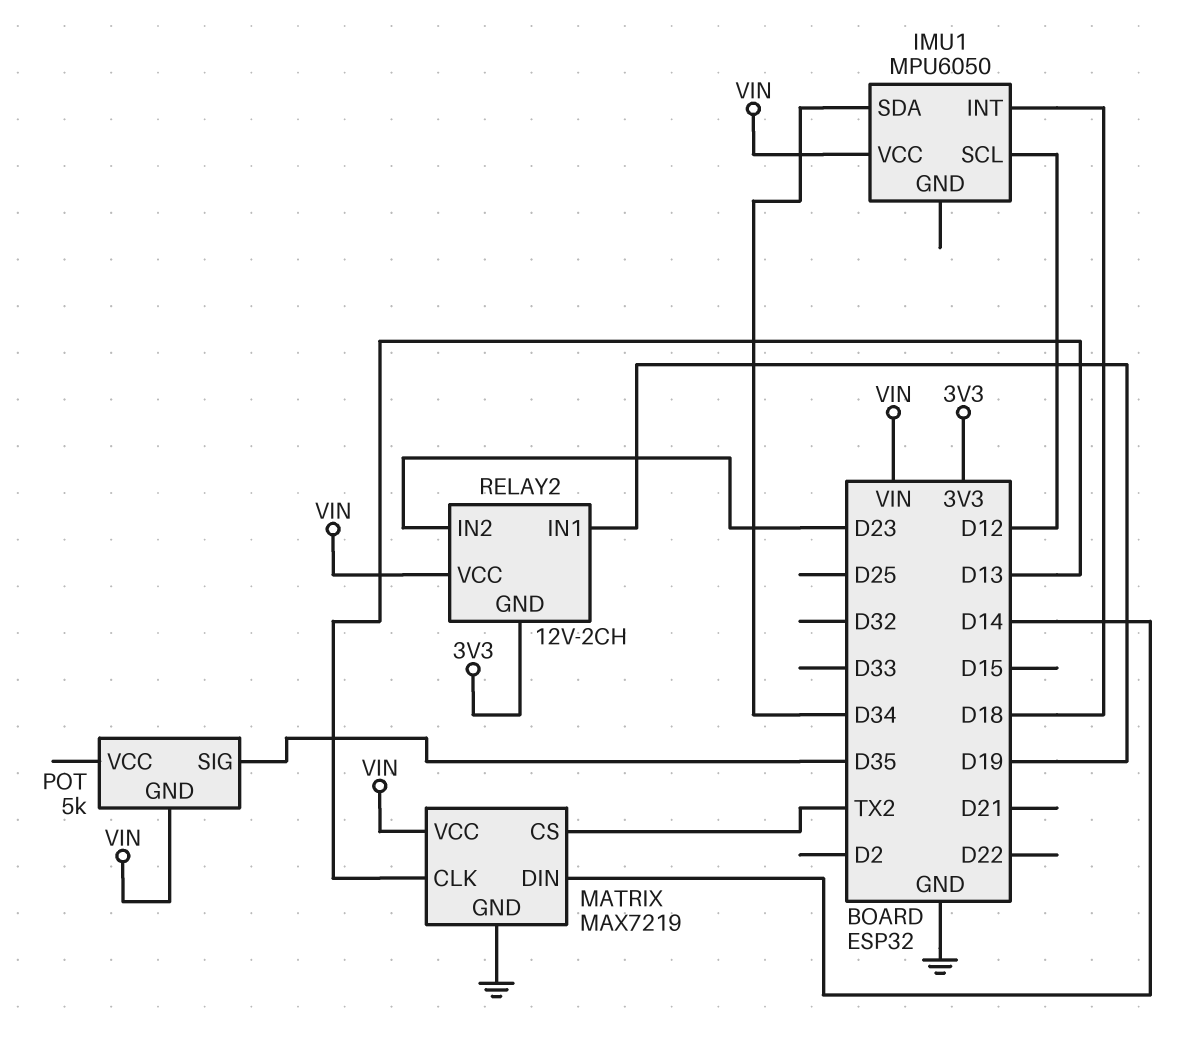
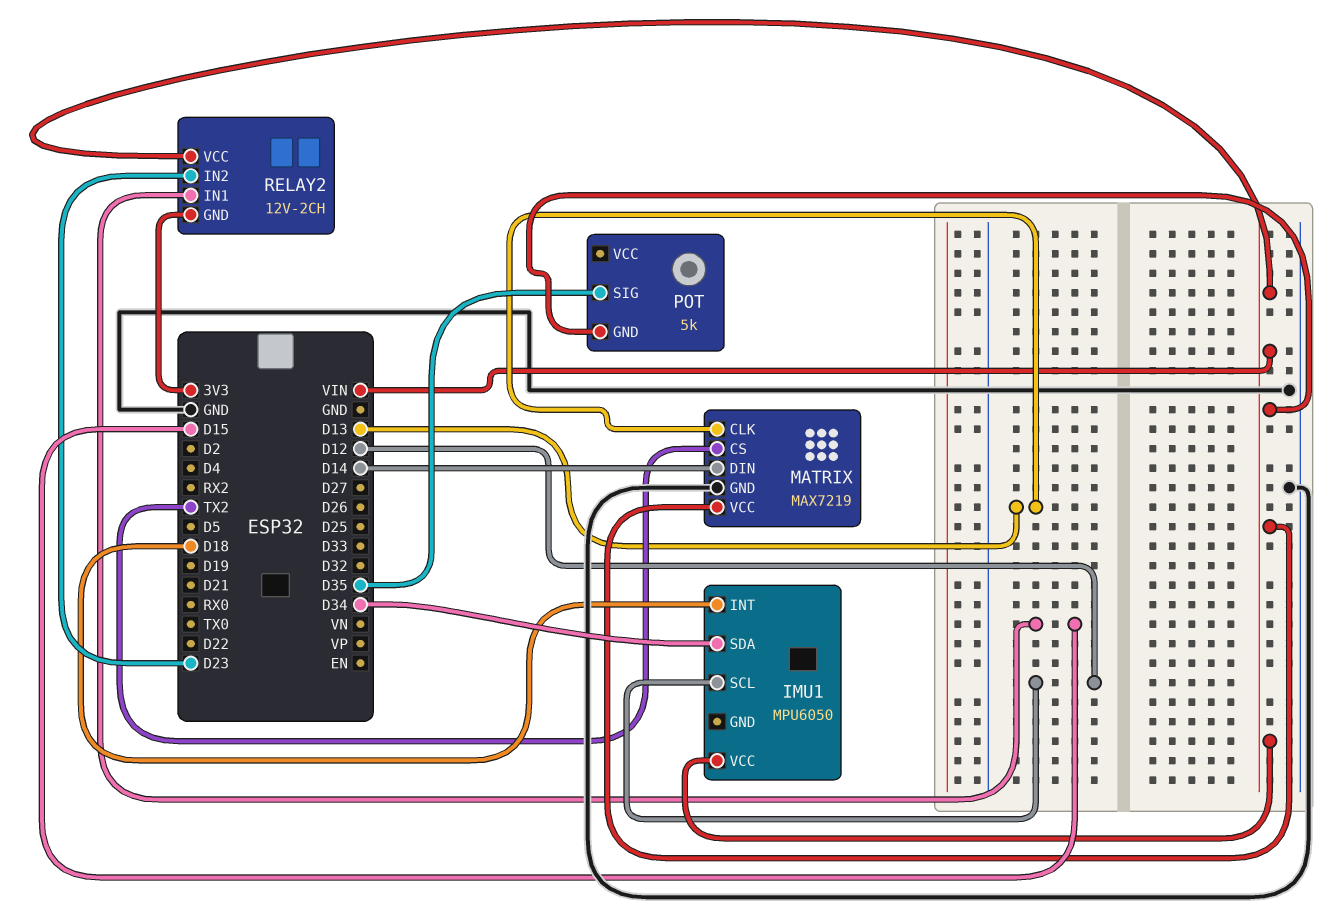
RELAY2 pin IN1: D19 -> D15

